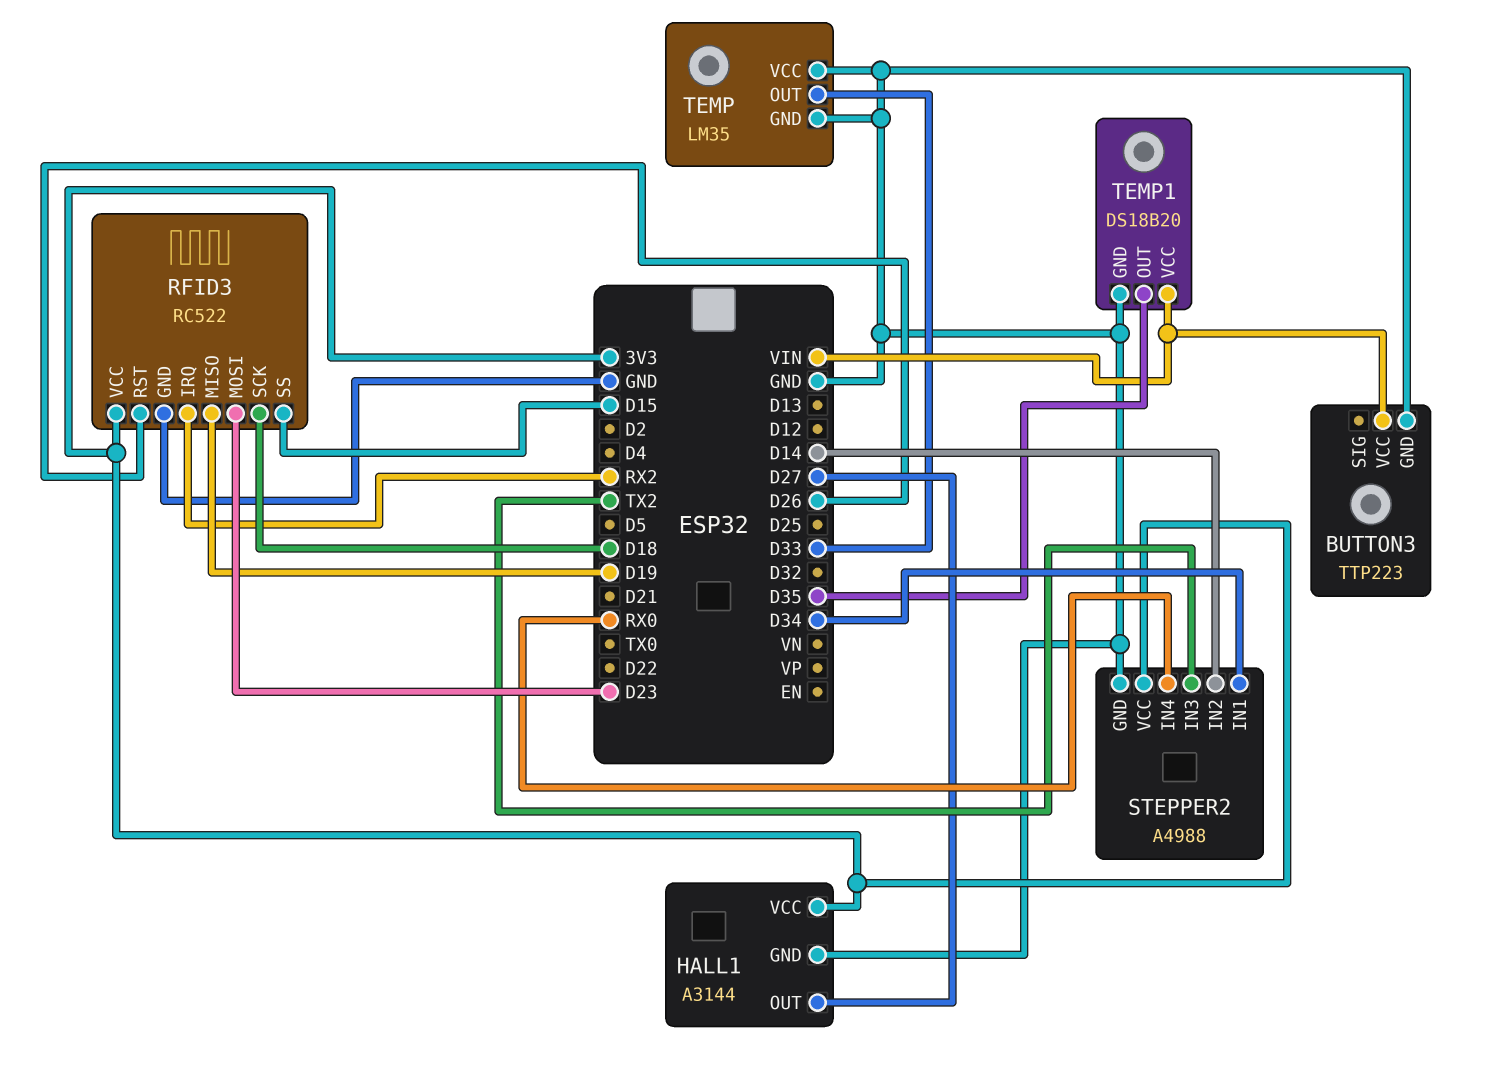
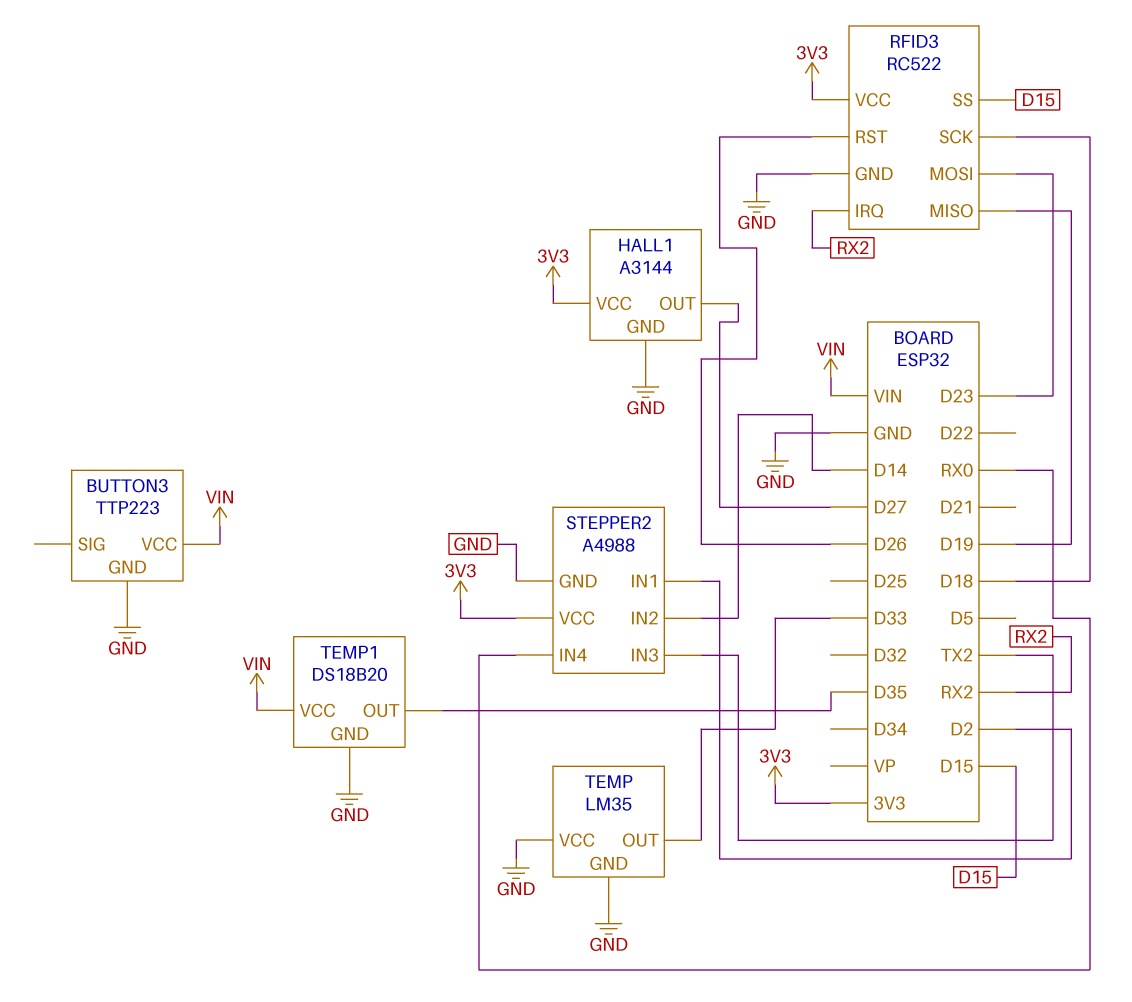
STEPPER2 pin IN1: D34 -> D2

